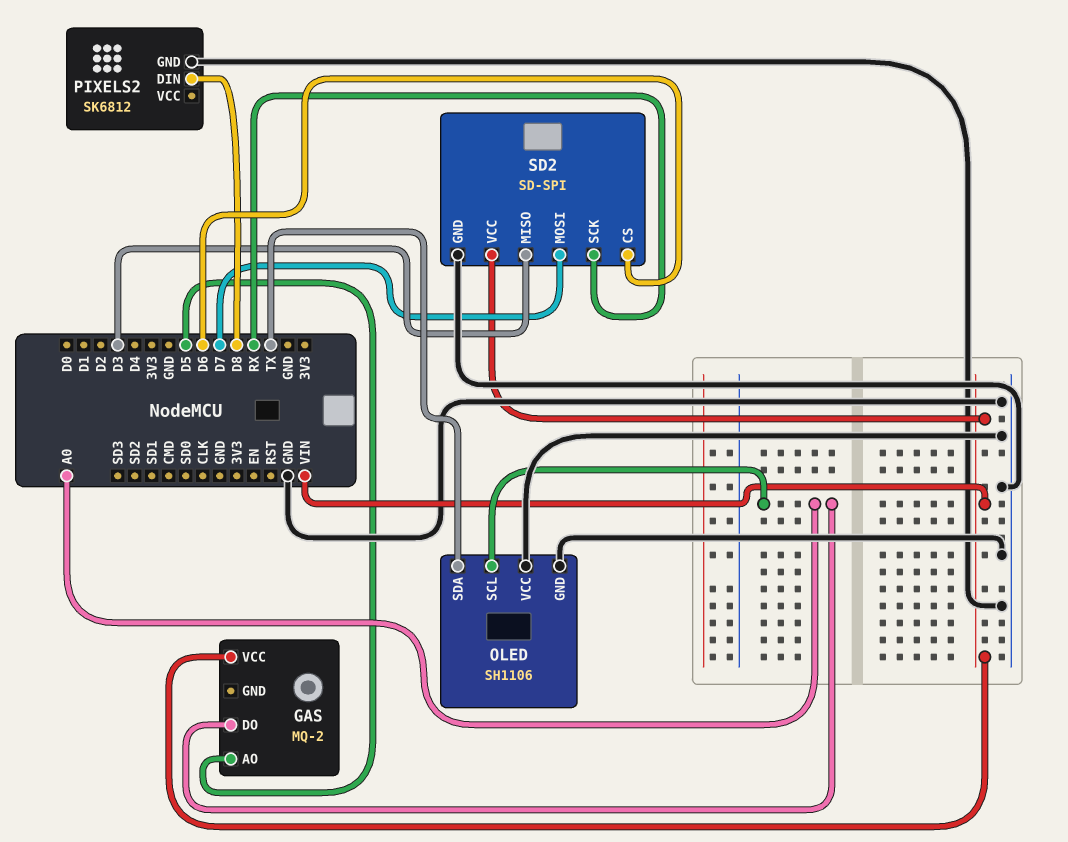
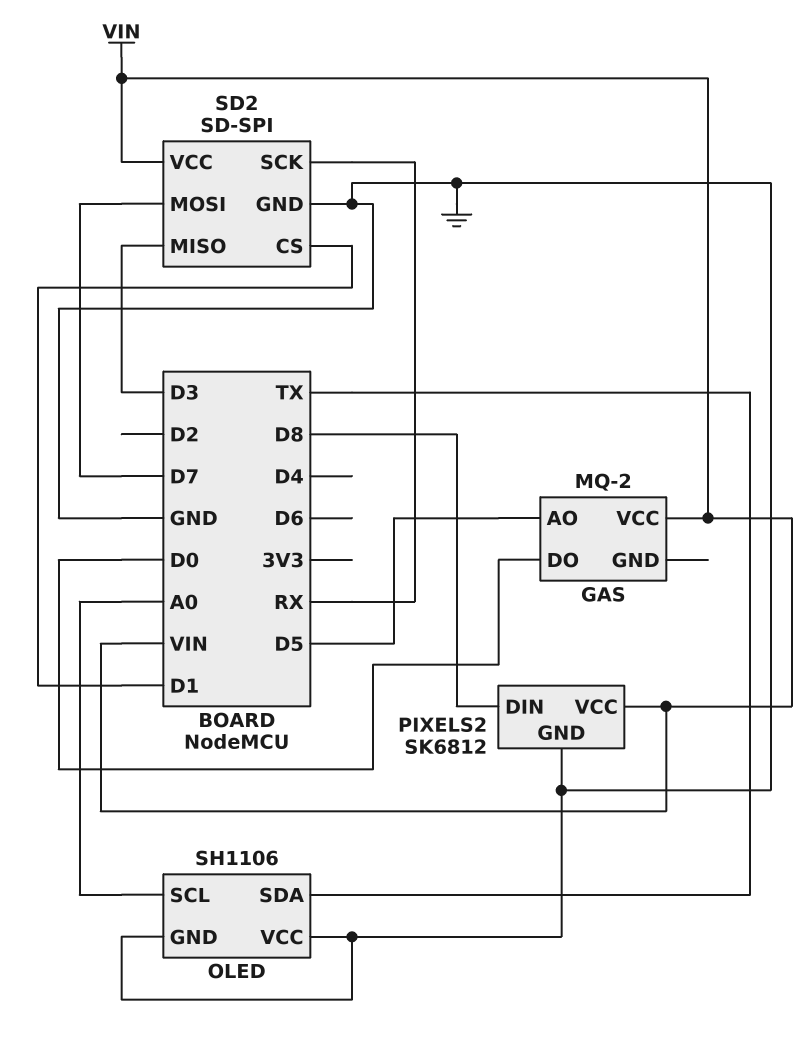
GAS pin DO: A0 -> D0
PIXELS2 pin VCC: none -> VIN
SD2 pin CS: D6 -> D1

